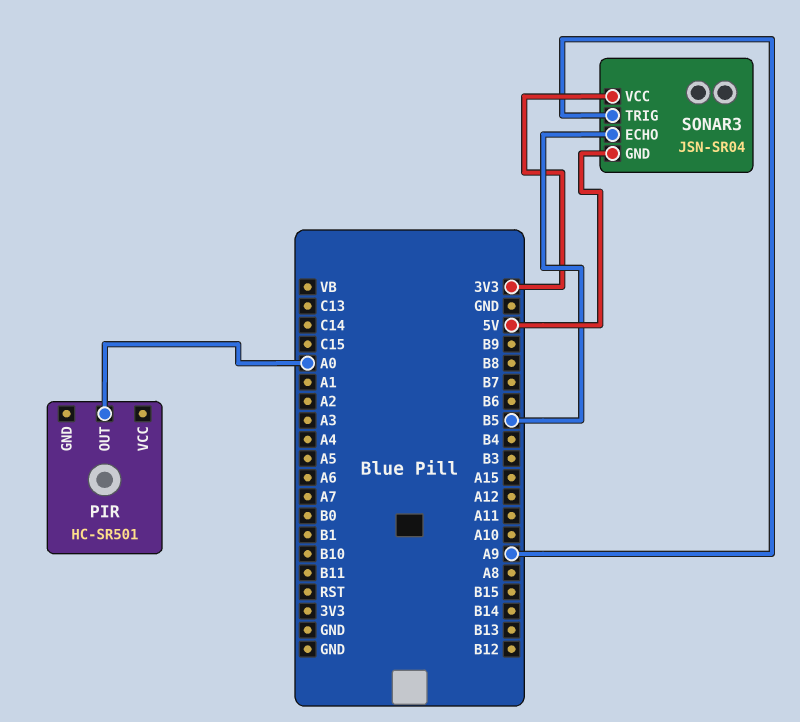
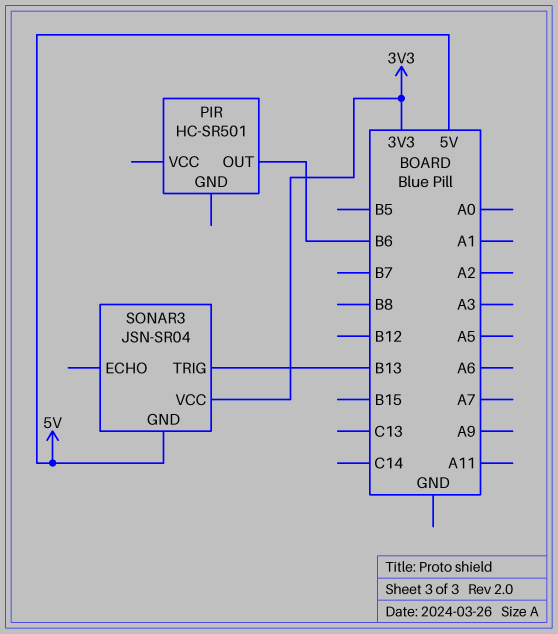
PIR pin OUT: A0 -> B6
SONAR3 pin ECHO: B5 -> none
SONAR3 pin TRIG: A9 -> B13

